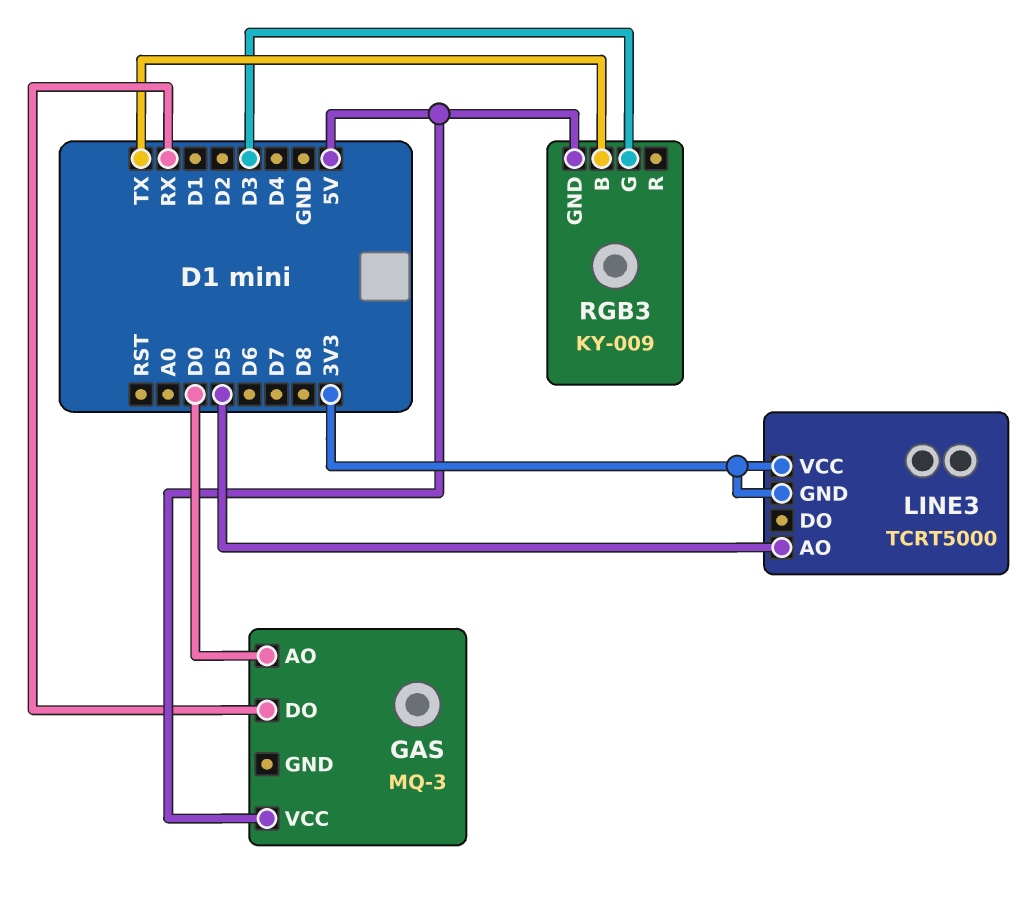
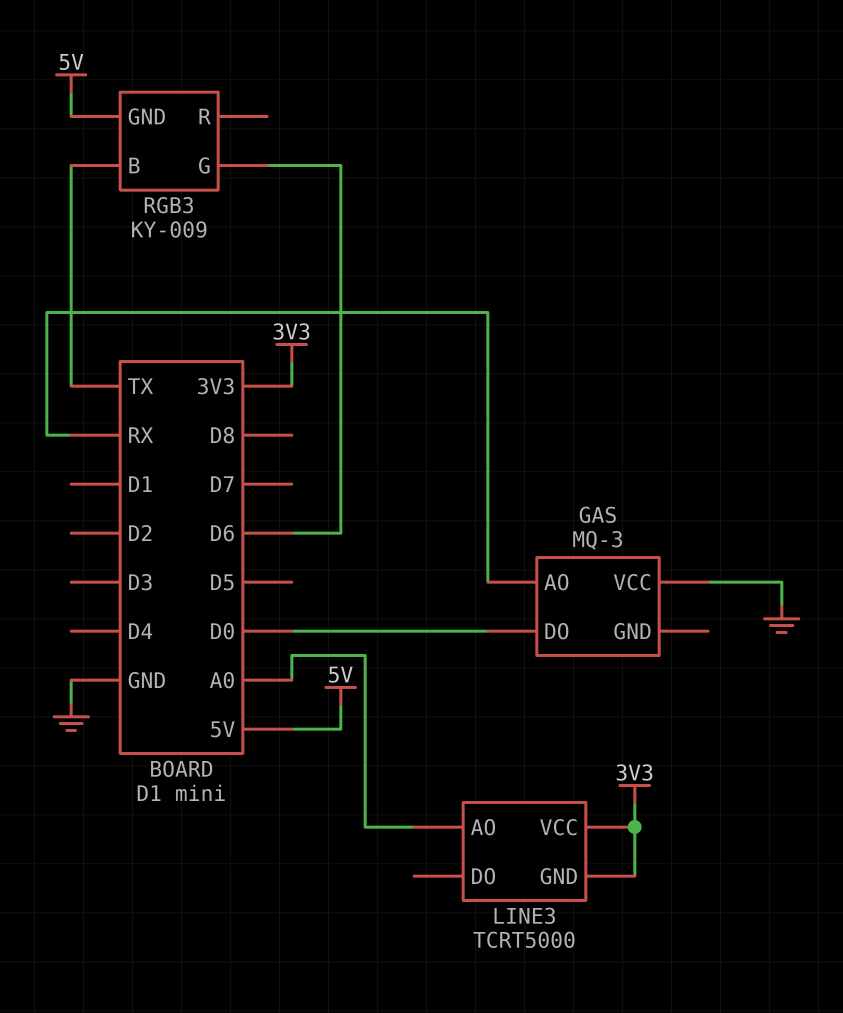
GAS pin AO: D0 -> RX
GAS pin DO: RX -> D0
GAS pin VCC: 5V -> GND
LINE3 pin AO: D5 -> A0
RGB3 pin G: D3 -> D6

